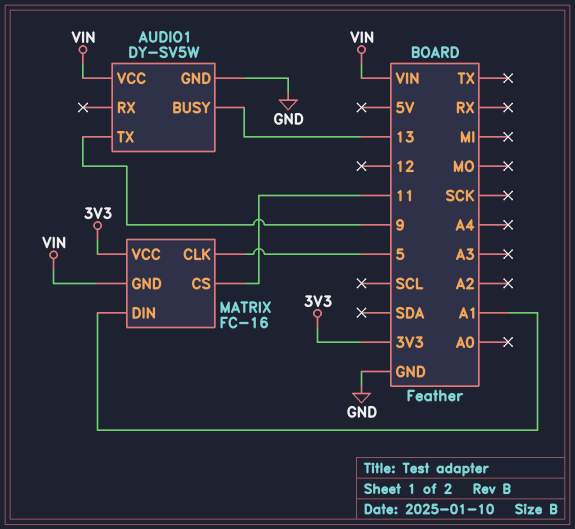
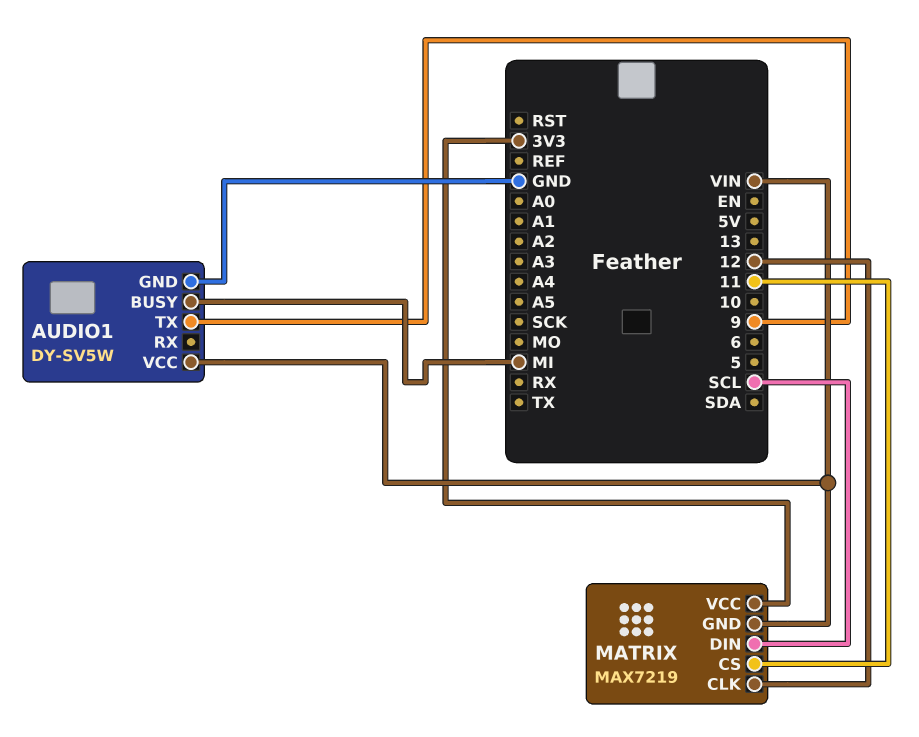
AUDIO1 pin BUSY: 13 -> MI
MATRIX: FC-16 -> MAX7219
MATRIX pin CLK: 5 -> 12
MATRIX pin DIN: A1 -> SCL

